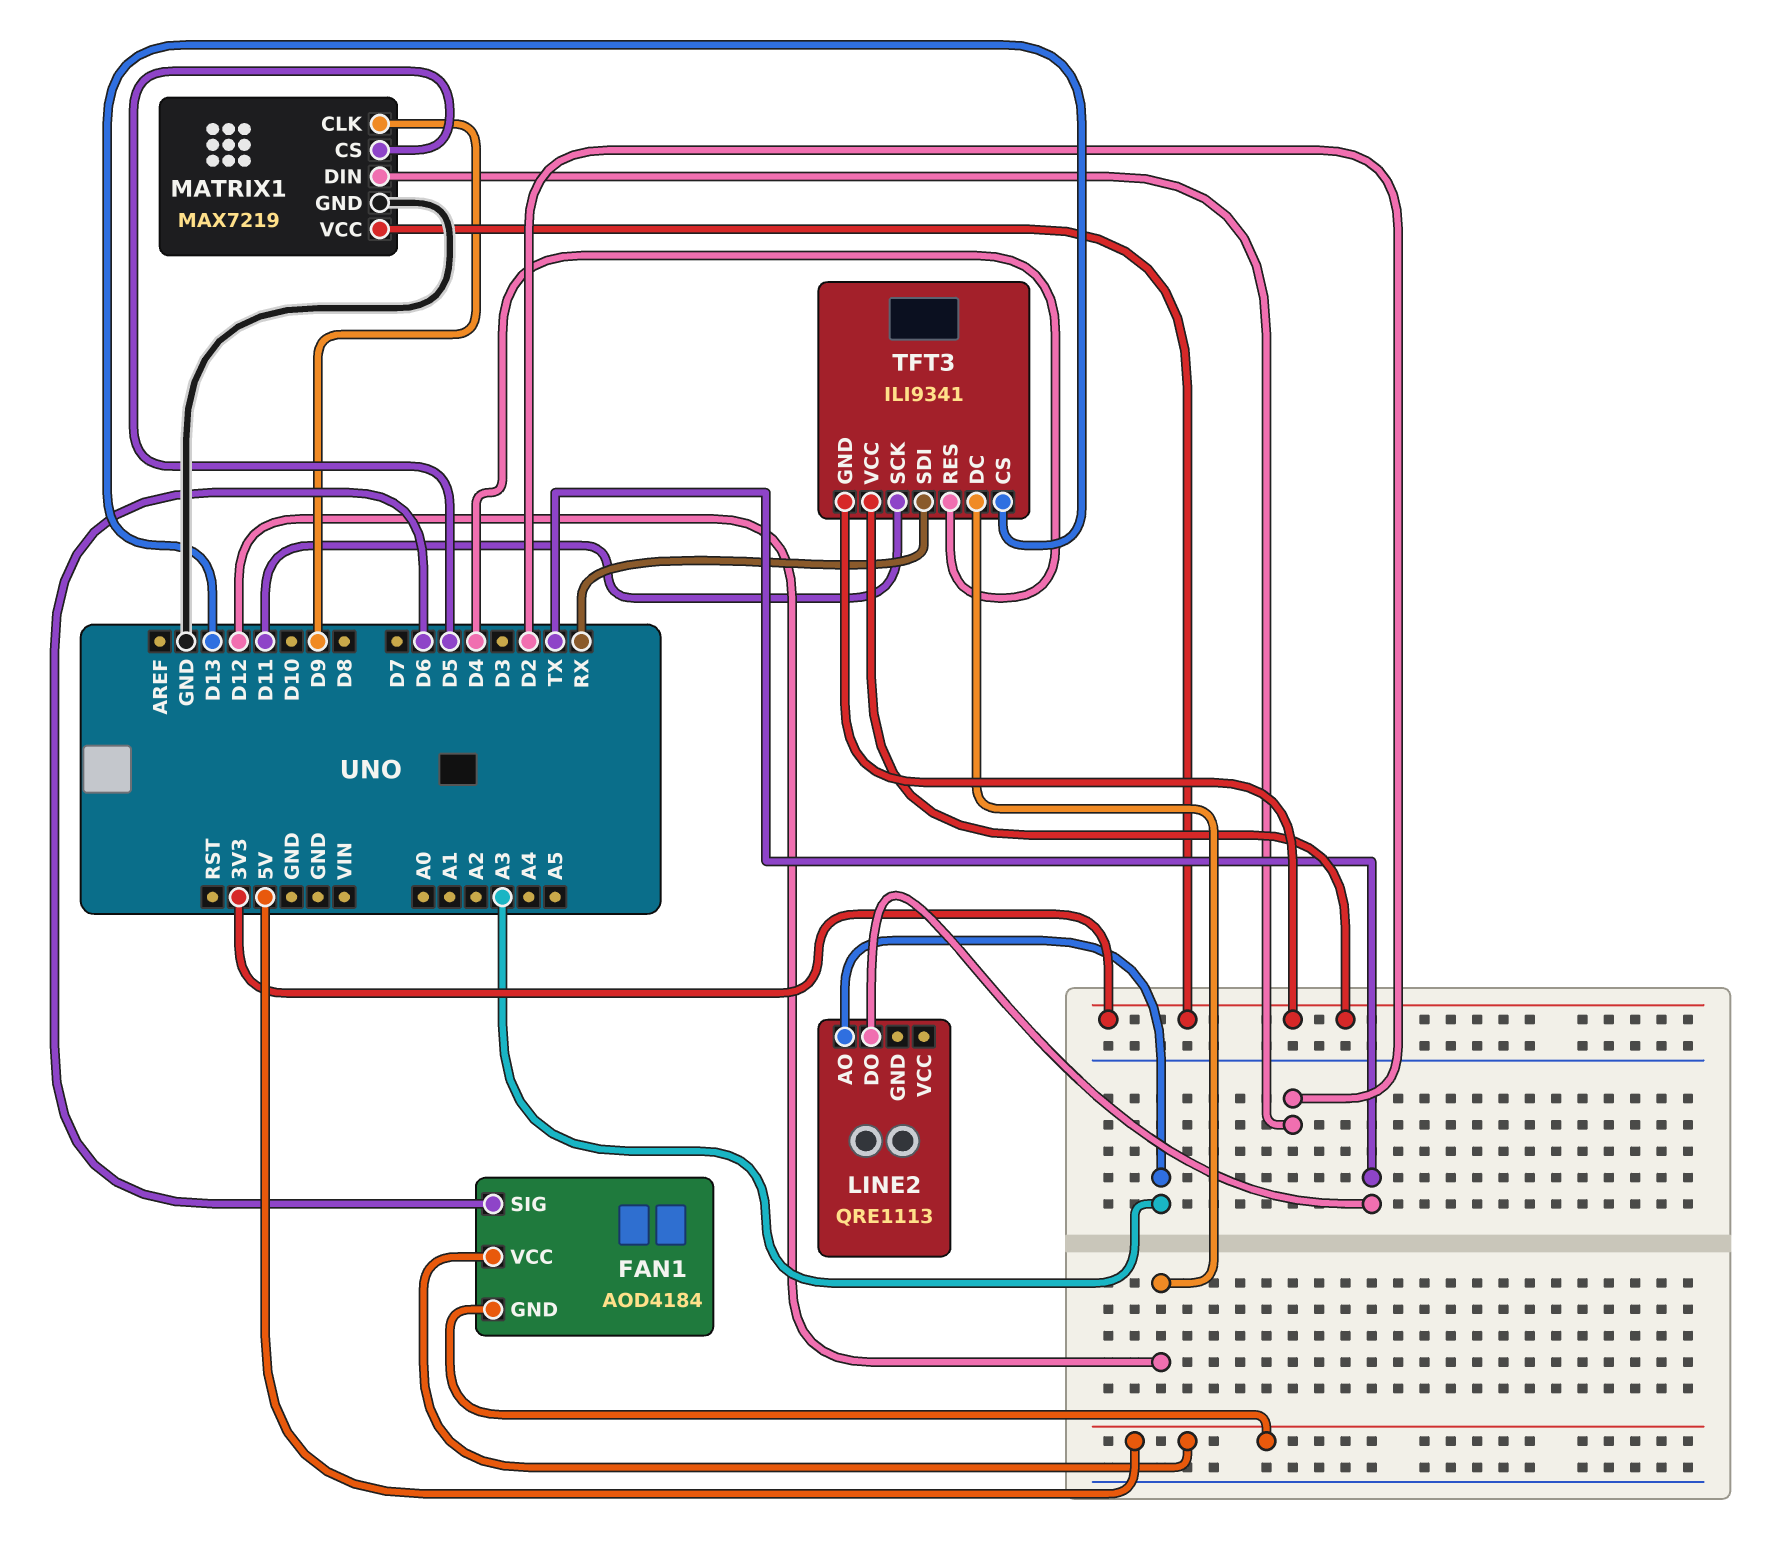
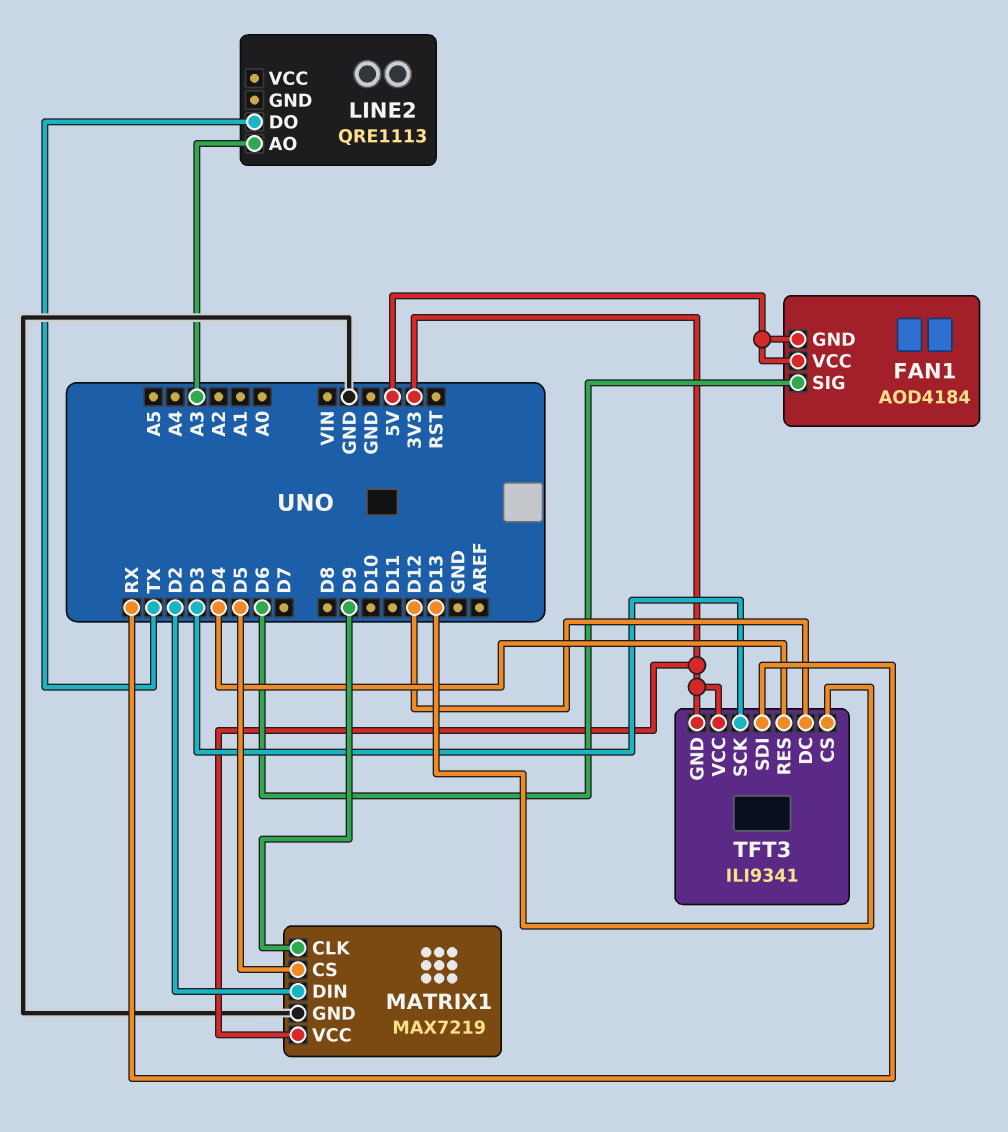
TFT3 pin SCK: D11 -> D3

